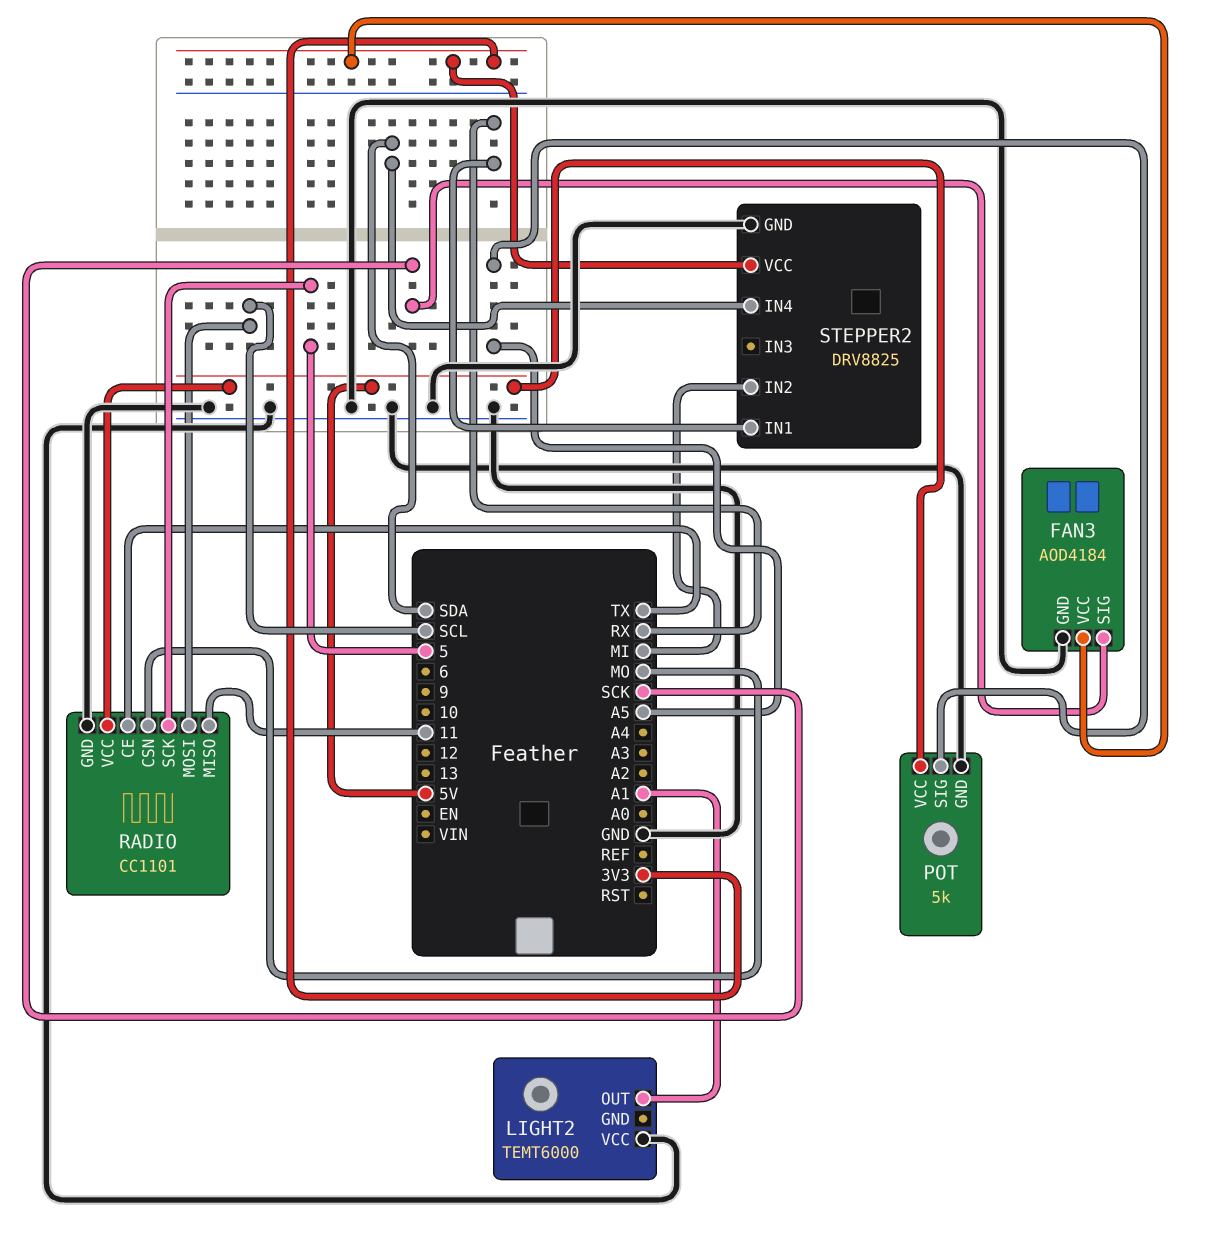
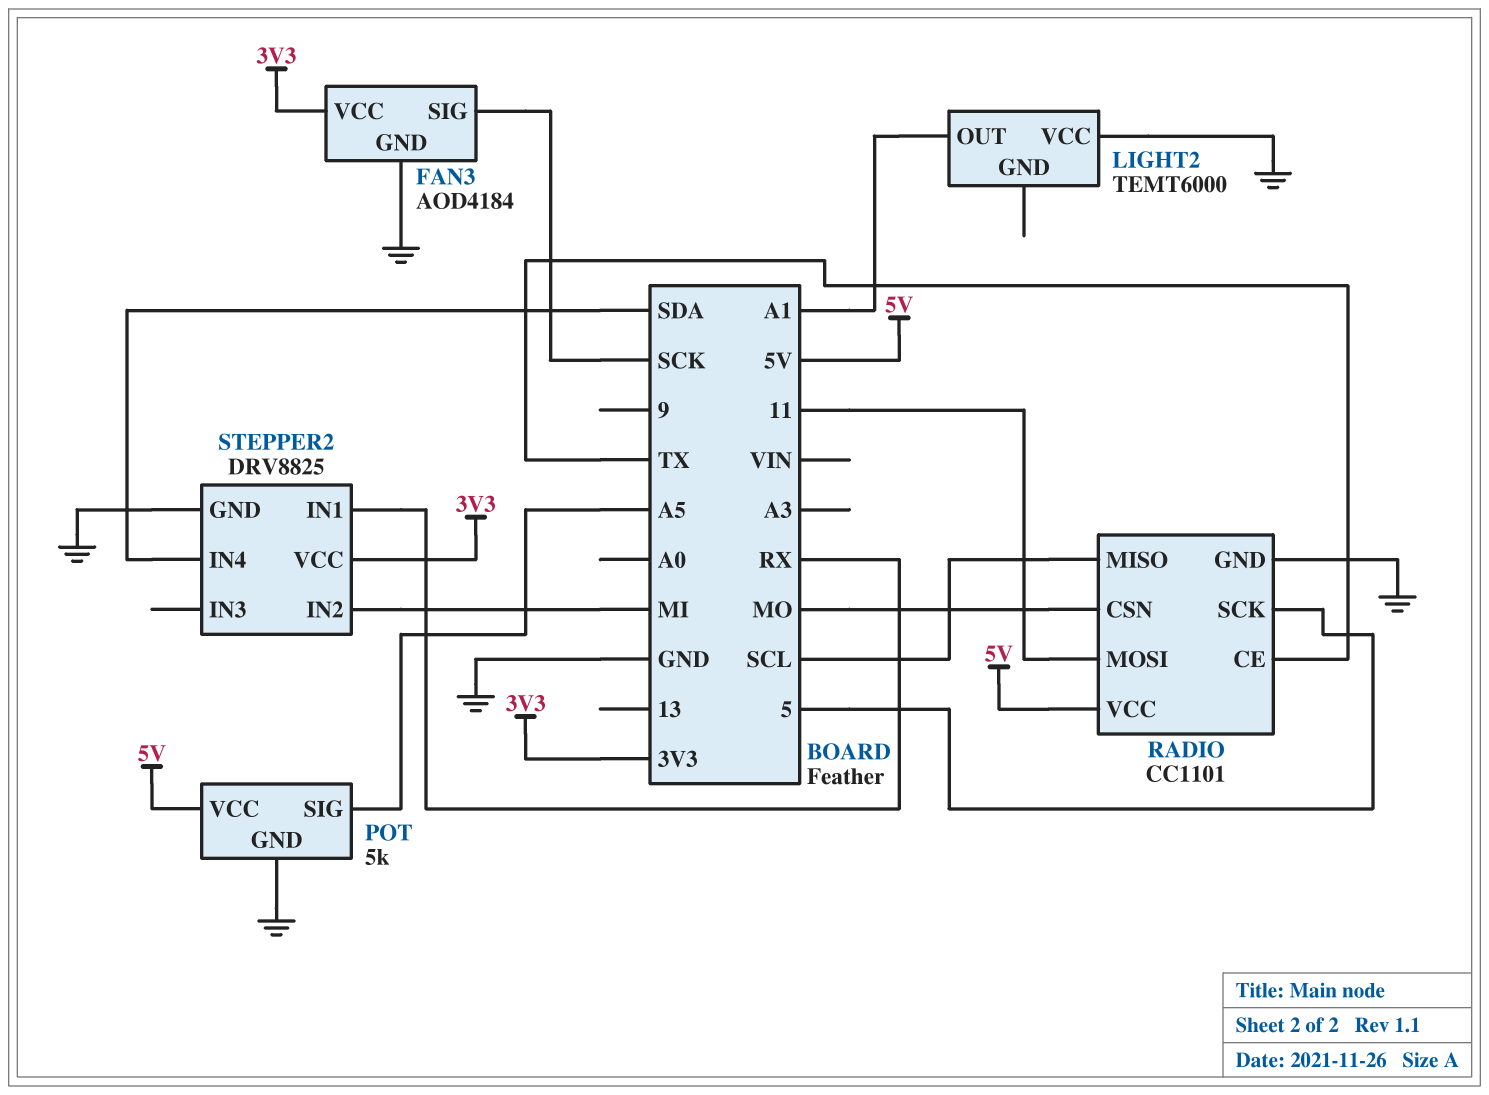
RADIO pin MISO: 11 -> SCL
RADIO pin MOSI: SCL -> 11

